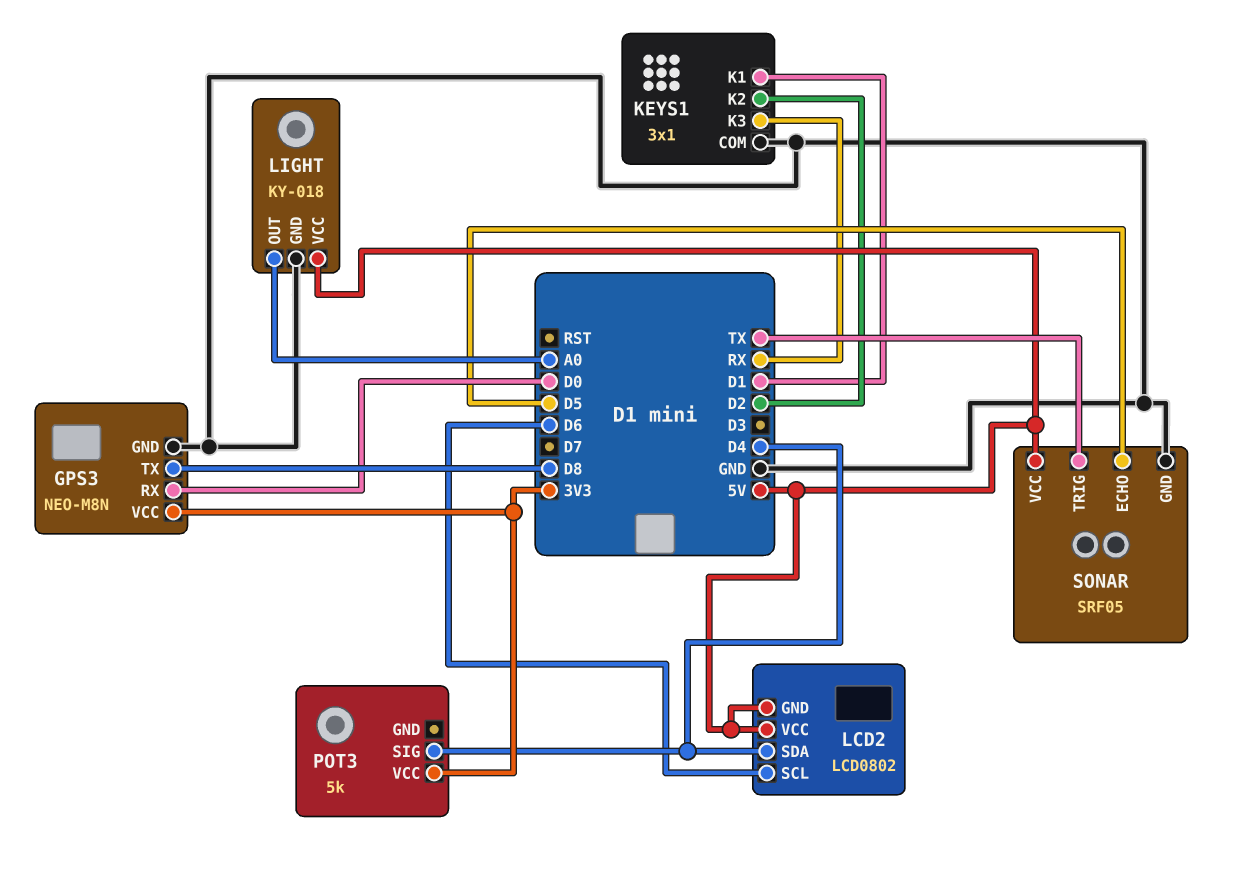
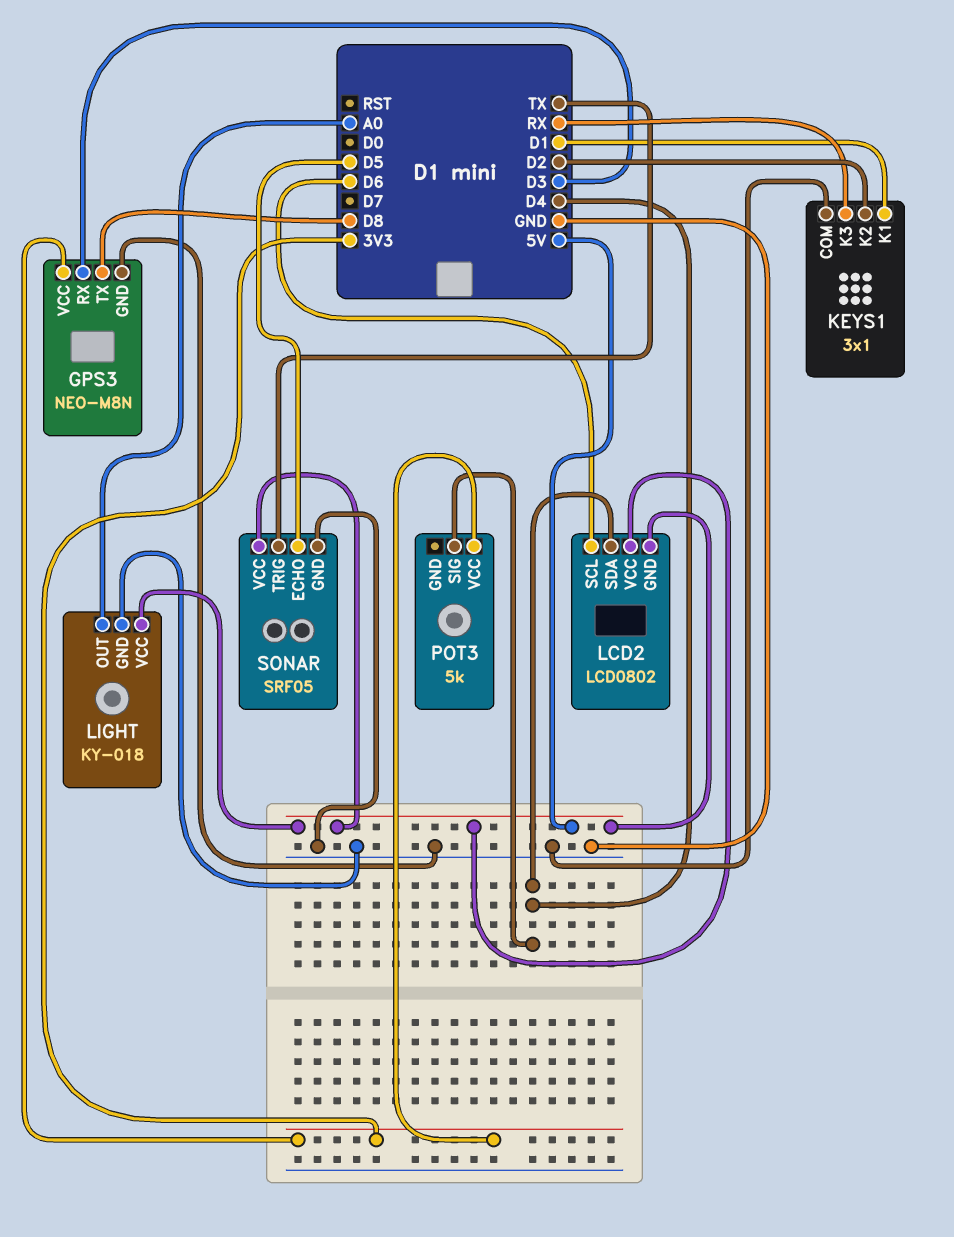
GPS3 pin RX: D0 -> D3

